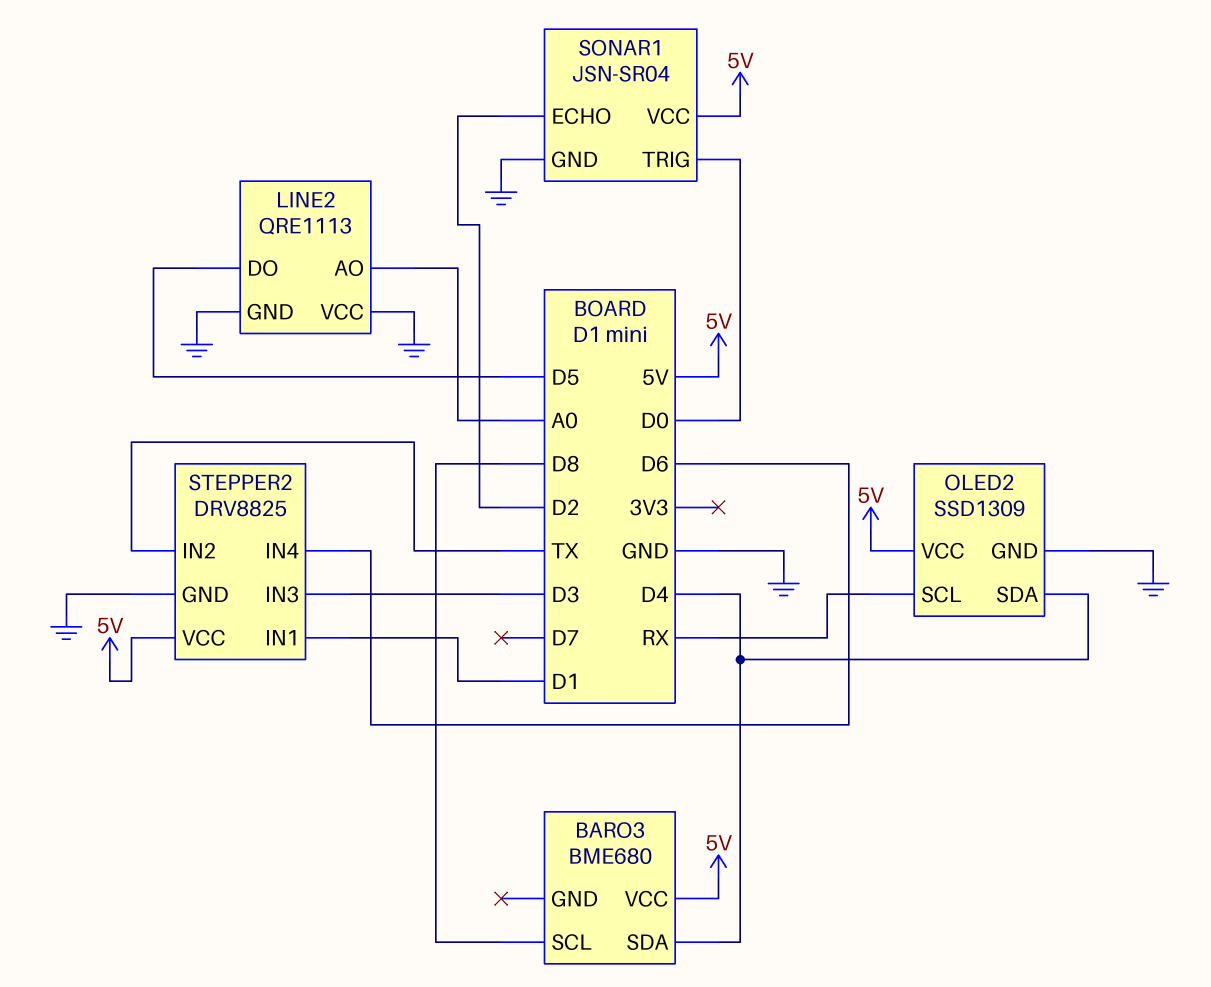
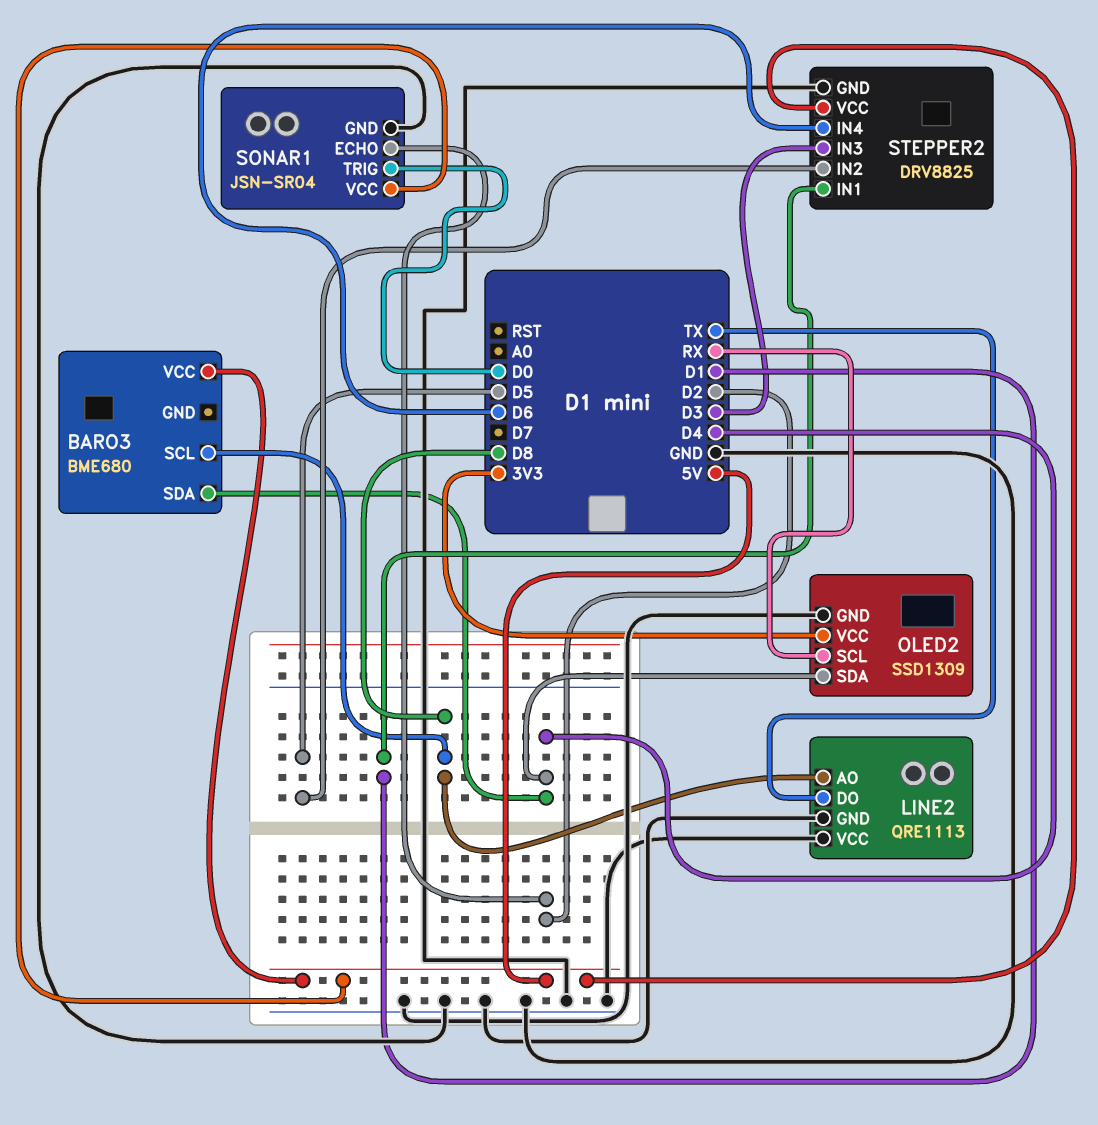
LINE2 pin AO: A0 -> D8
LINE2 pin DO: D5 -> TX
OLED2 pin VCC: 5V -> 3V3
STEPPER2 pin IN2: TX -> D5

